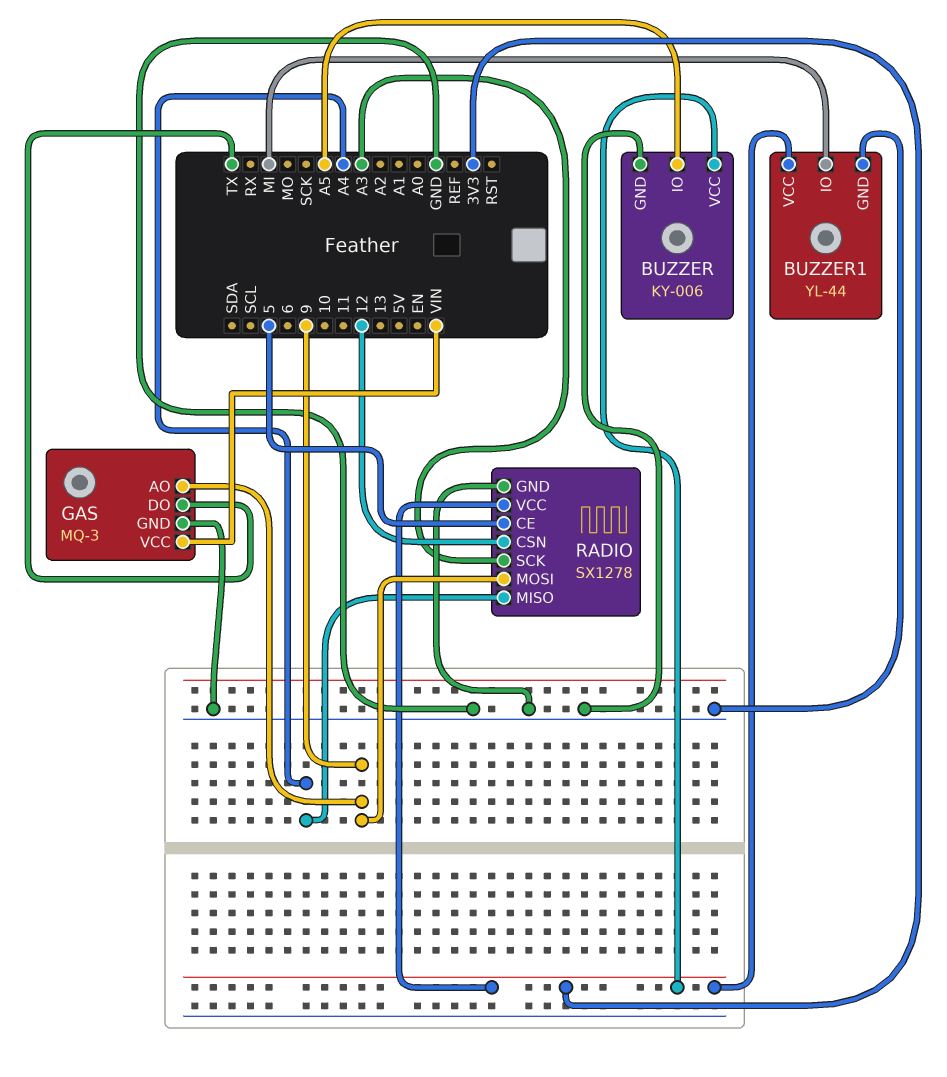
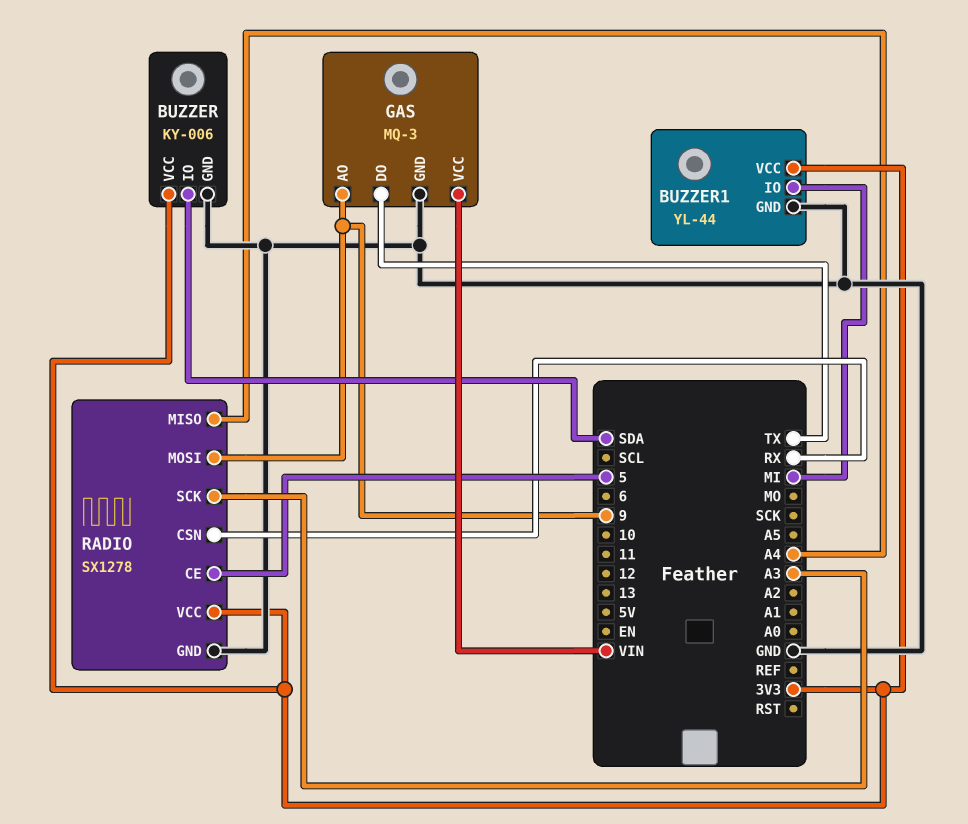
BUZZER pin IO: A5 -> SDA
RADIO pin CSN: 12 -> RX

